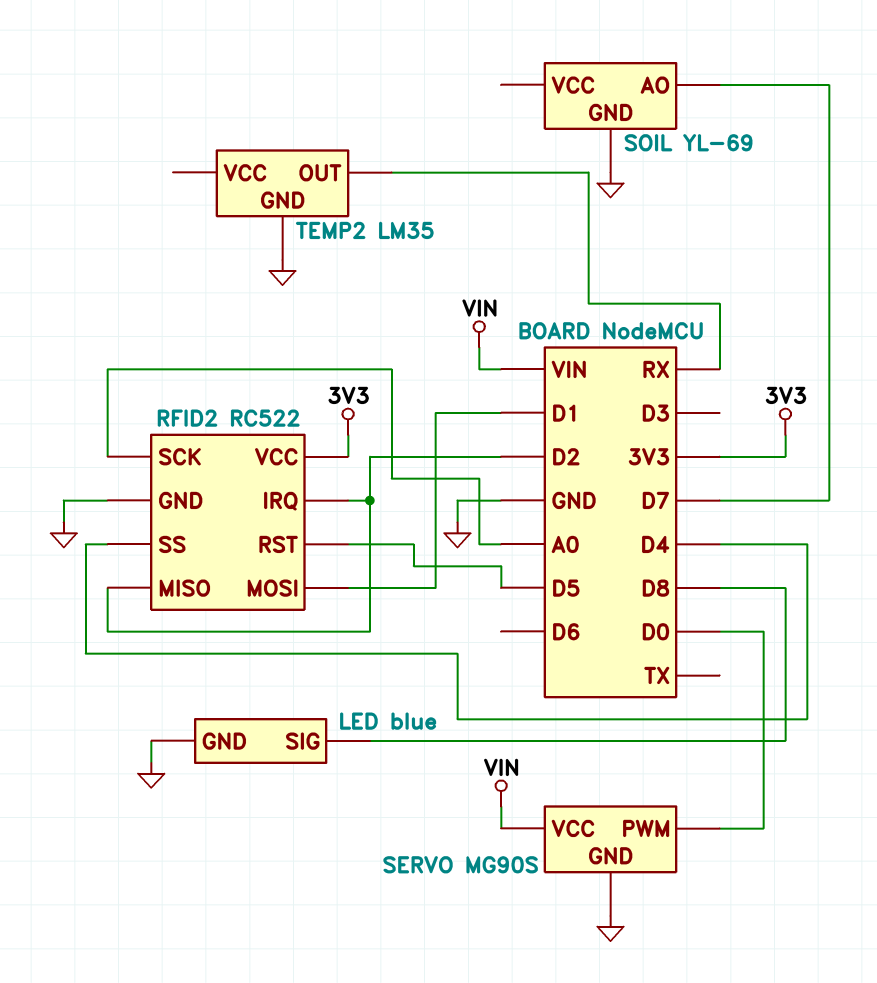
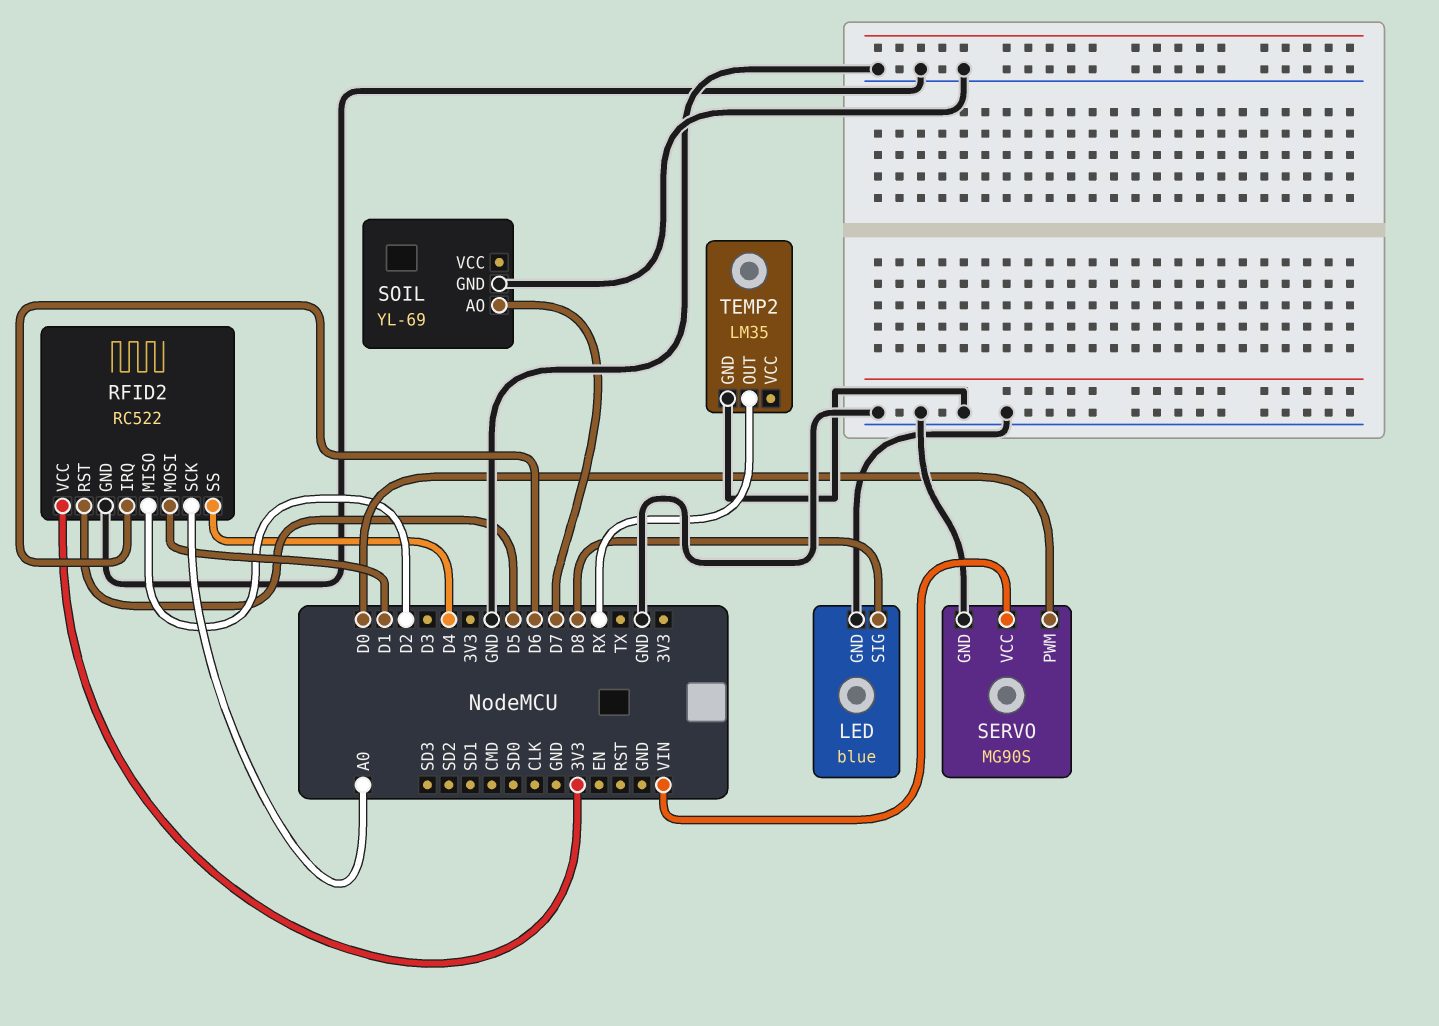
RFID2 pin IRQ: D2 -> D6

